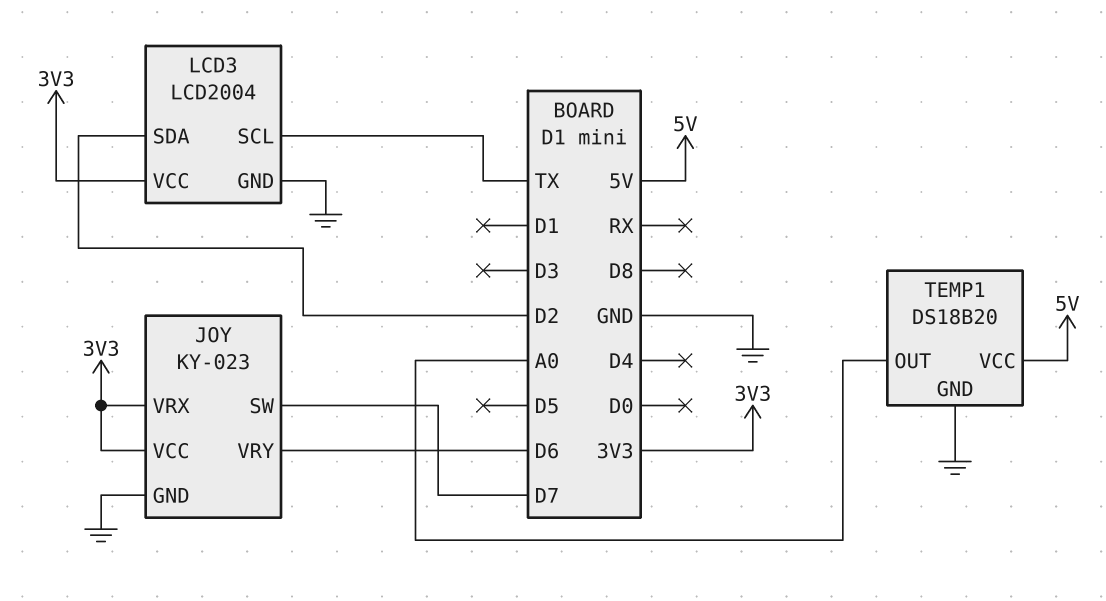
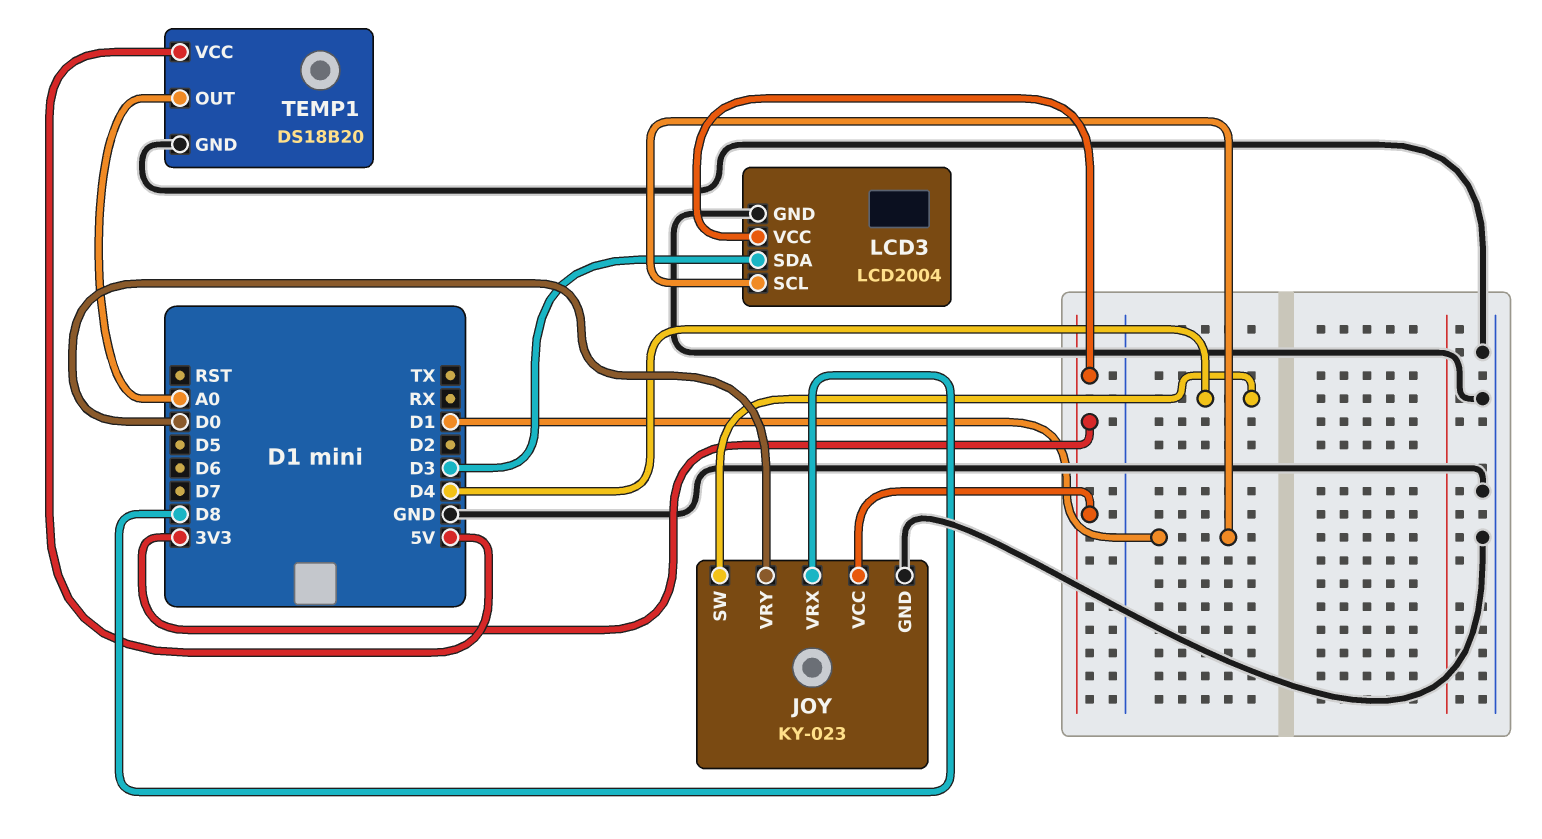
JOY pin SW: D7 -> D4
JOY pin VRX: 3V3 -> D8
JOY pin VRY: D6 -> D0
LCD3 pin SCL: TX -> D1
LCD3 pin SDA: D2 -> D3

